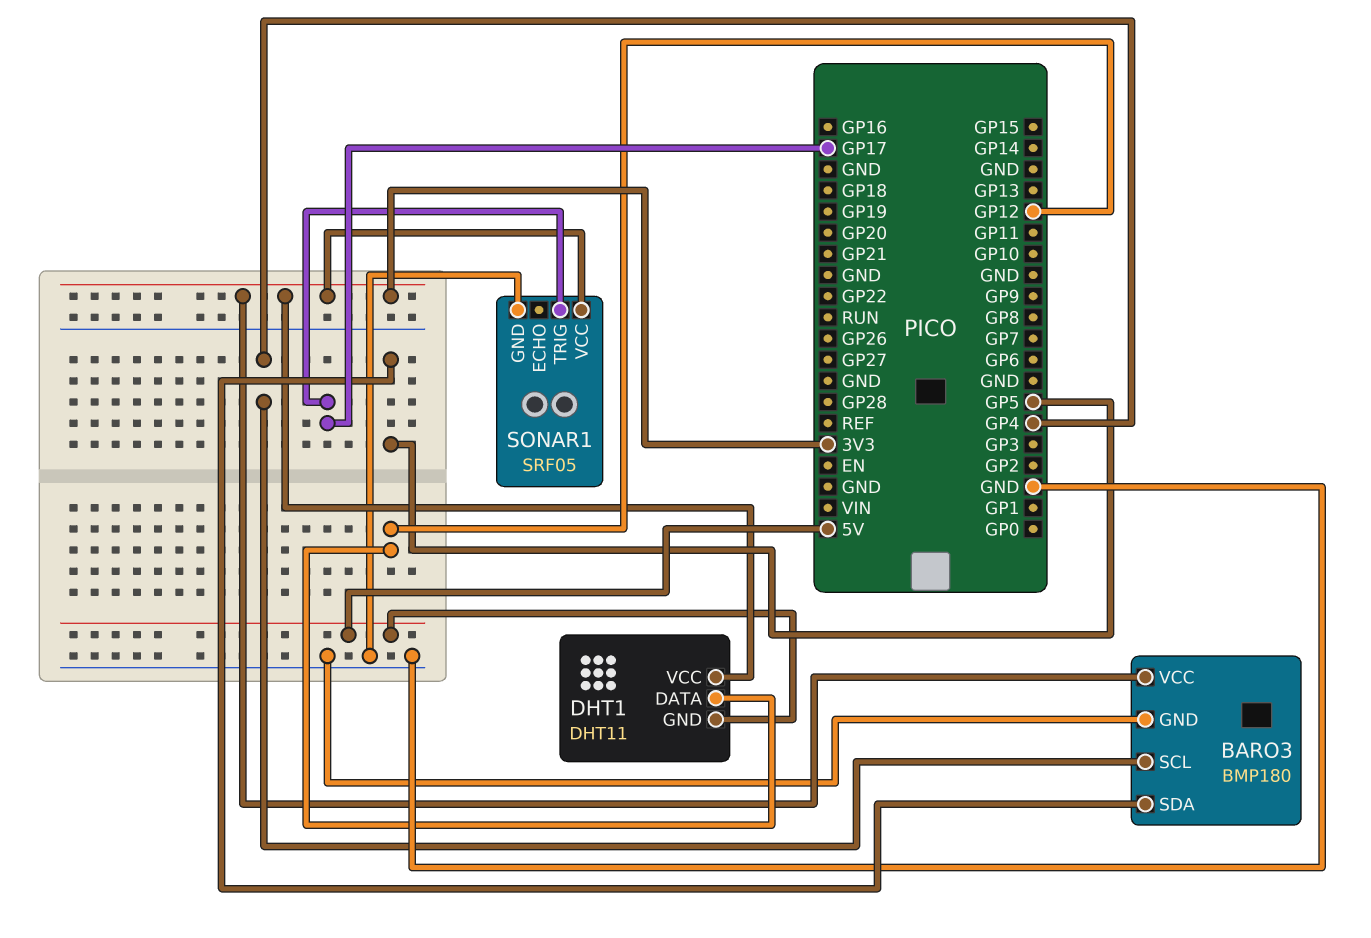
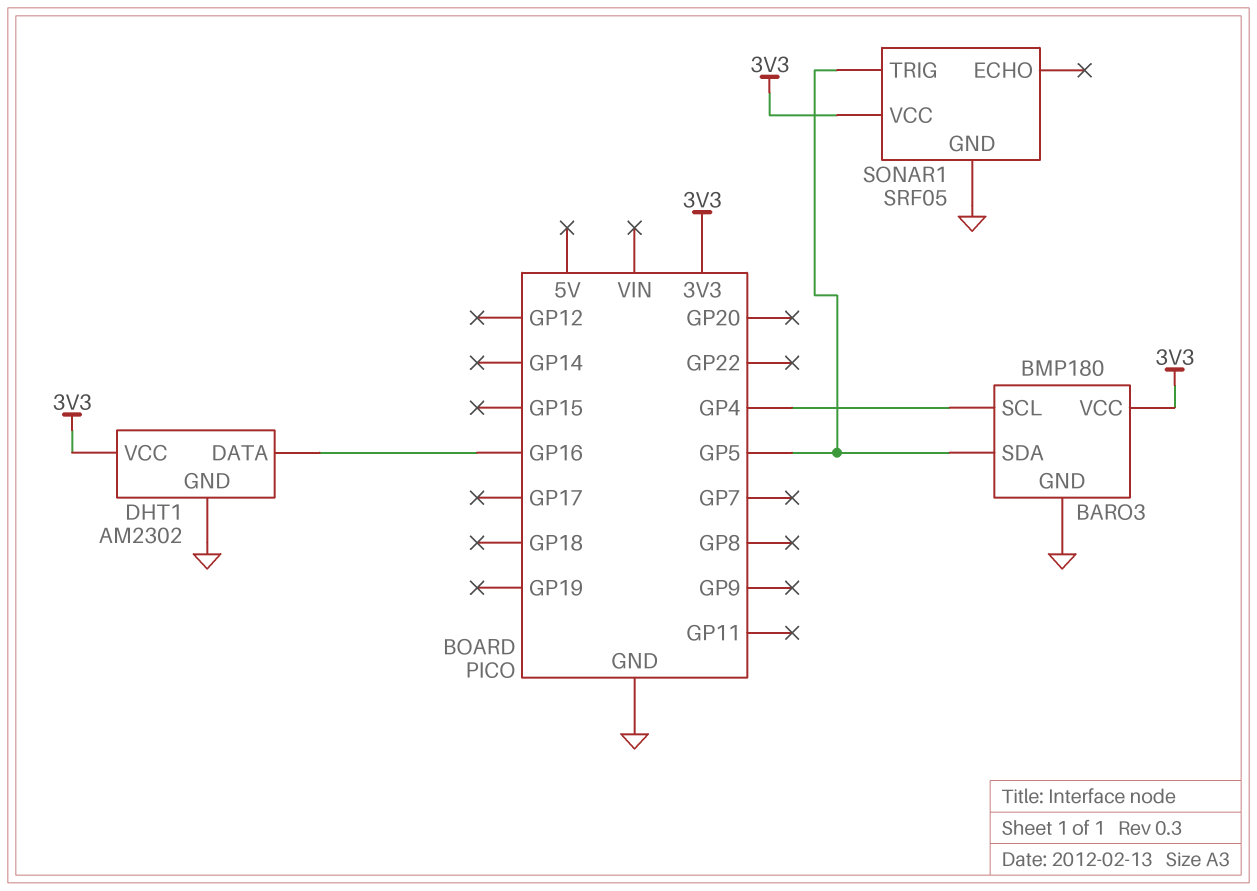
DHT1: DHT11 -> AM2302
DHT1 pin DATA: GP12 -> GP16
DHT1 pin GND: 5V -> GND
SONAR1 pin TRIG: GP17 -> GP5

